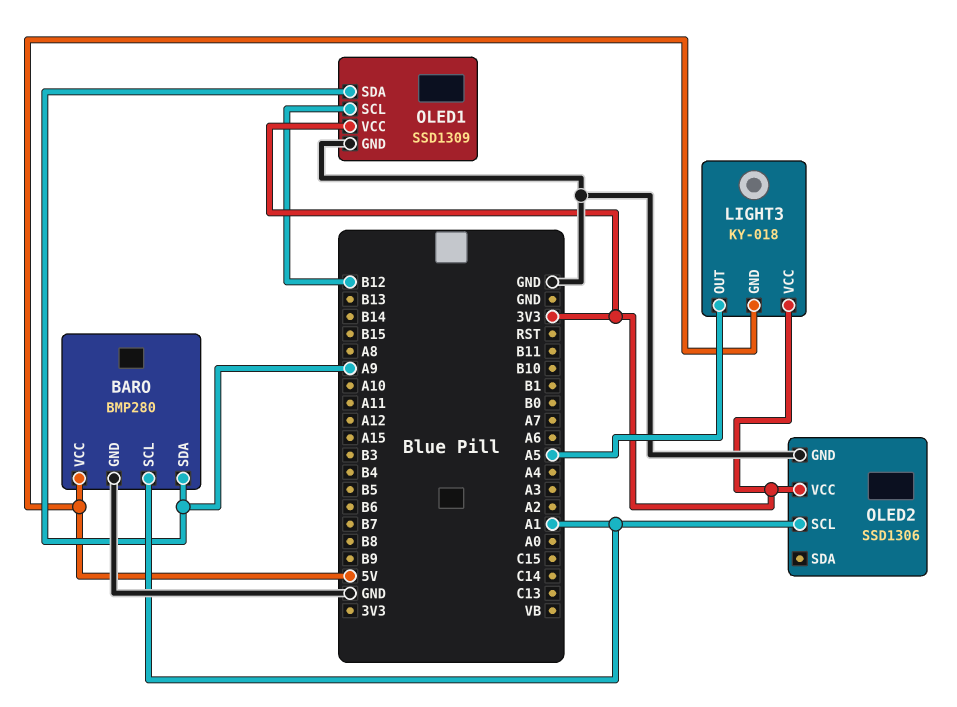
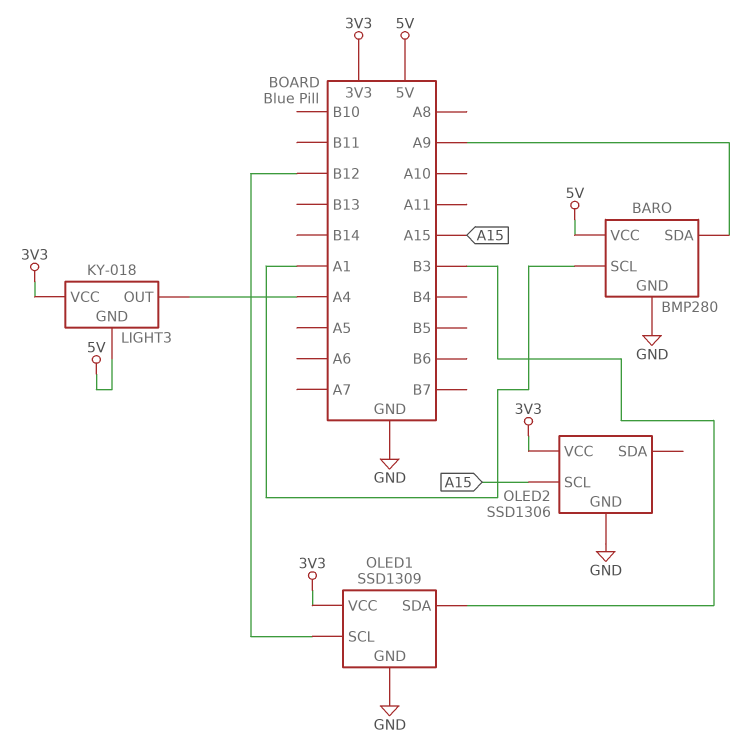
LIGHT3 pin OUT: A5 -> A4
OLED1 pin SDA: A9 -> B3
OLED2 pin SCL: A1 -> A15

